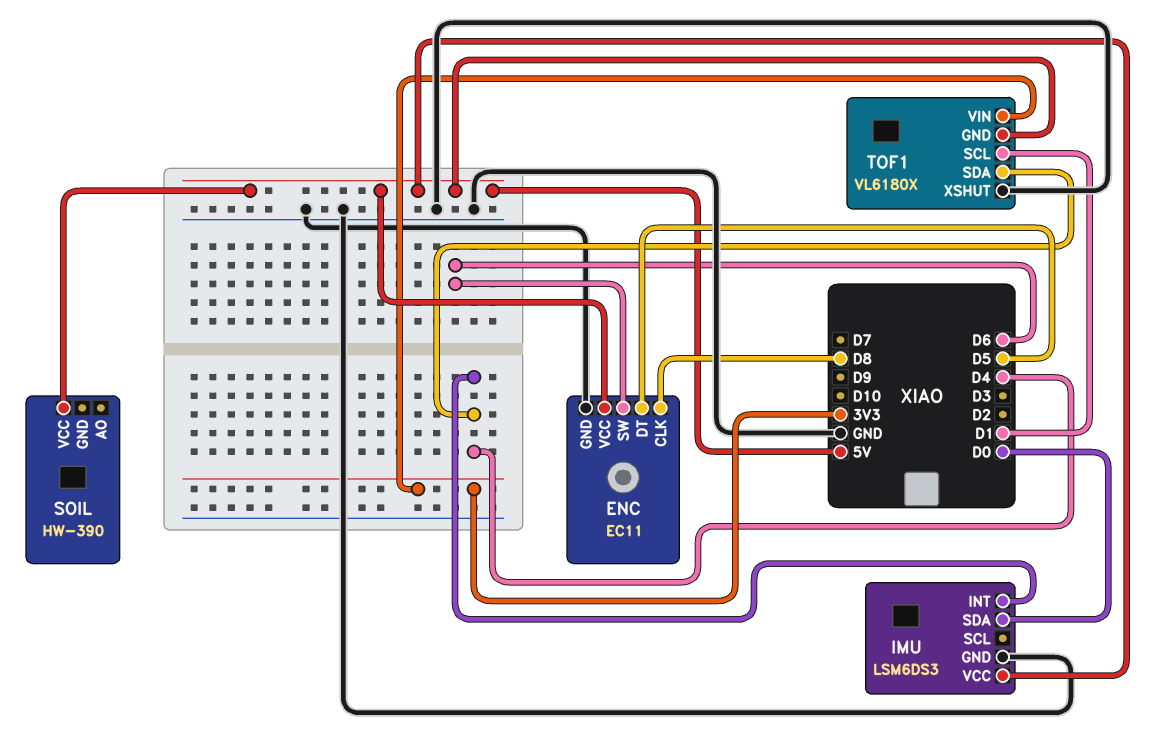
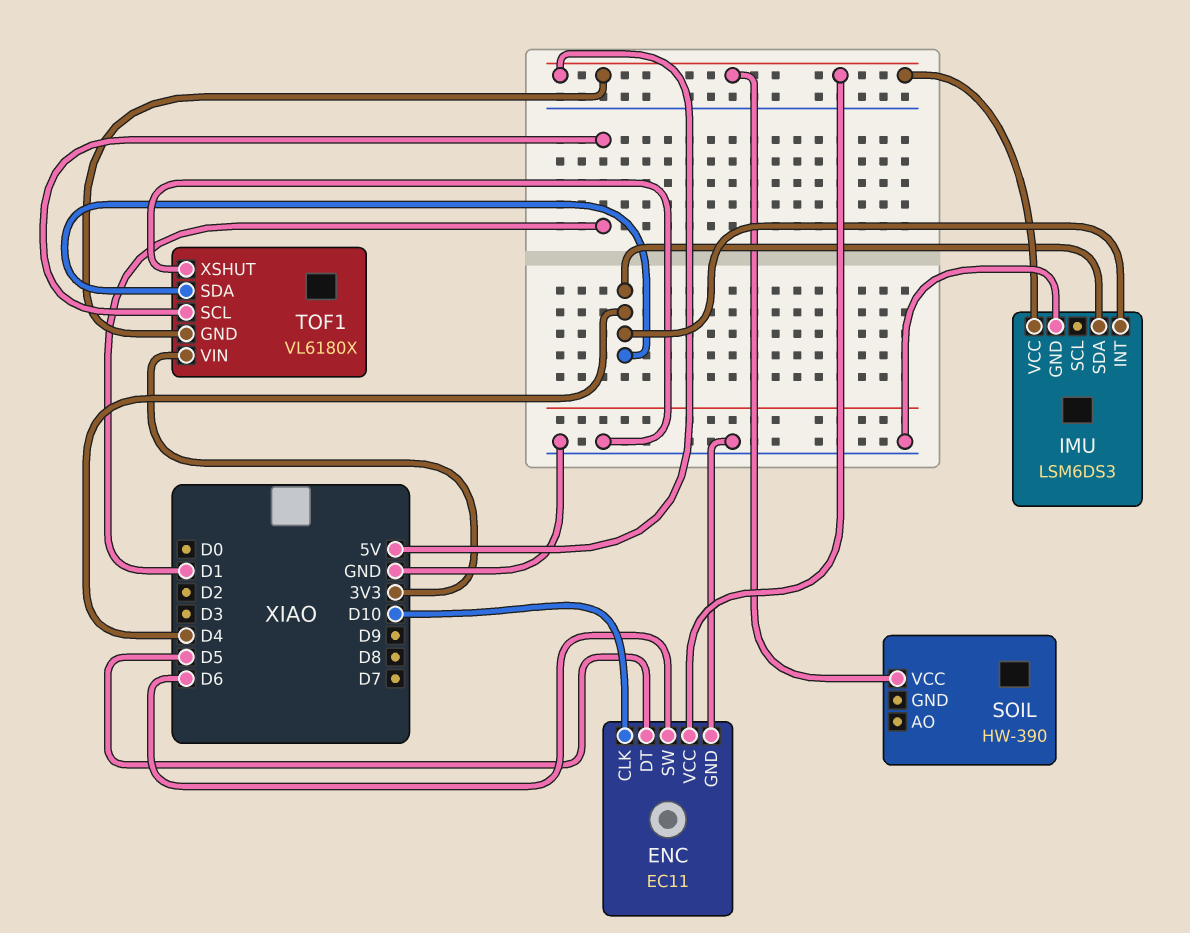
ENC pin CLK: D8 -> D10
IMU pin SDA: D0 -> D4

